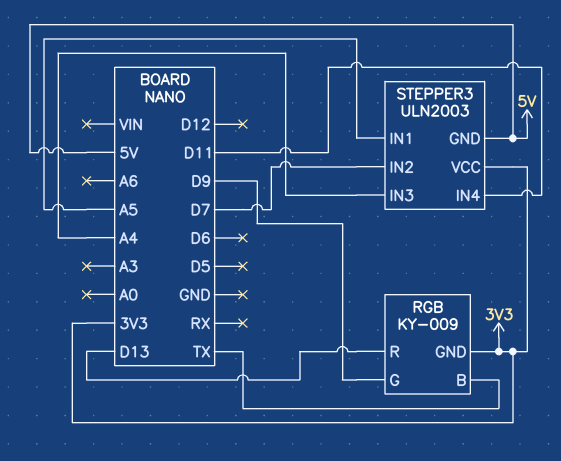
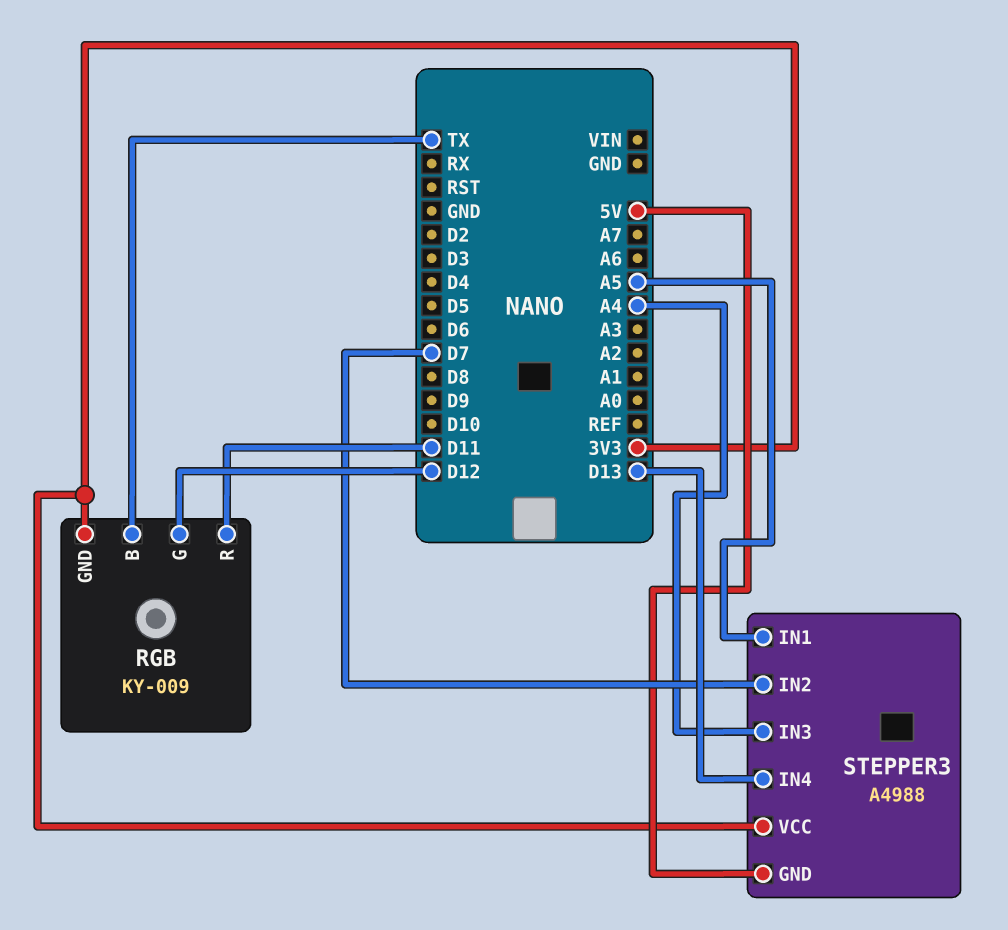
RGB pin G: D9 -> D12
RGB pin R: D13 -> D11
STEPPER3: ULN2003 -> A4988
STEPPER3 pin IN4: D11 -> D13

